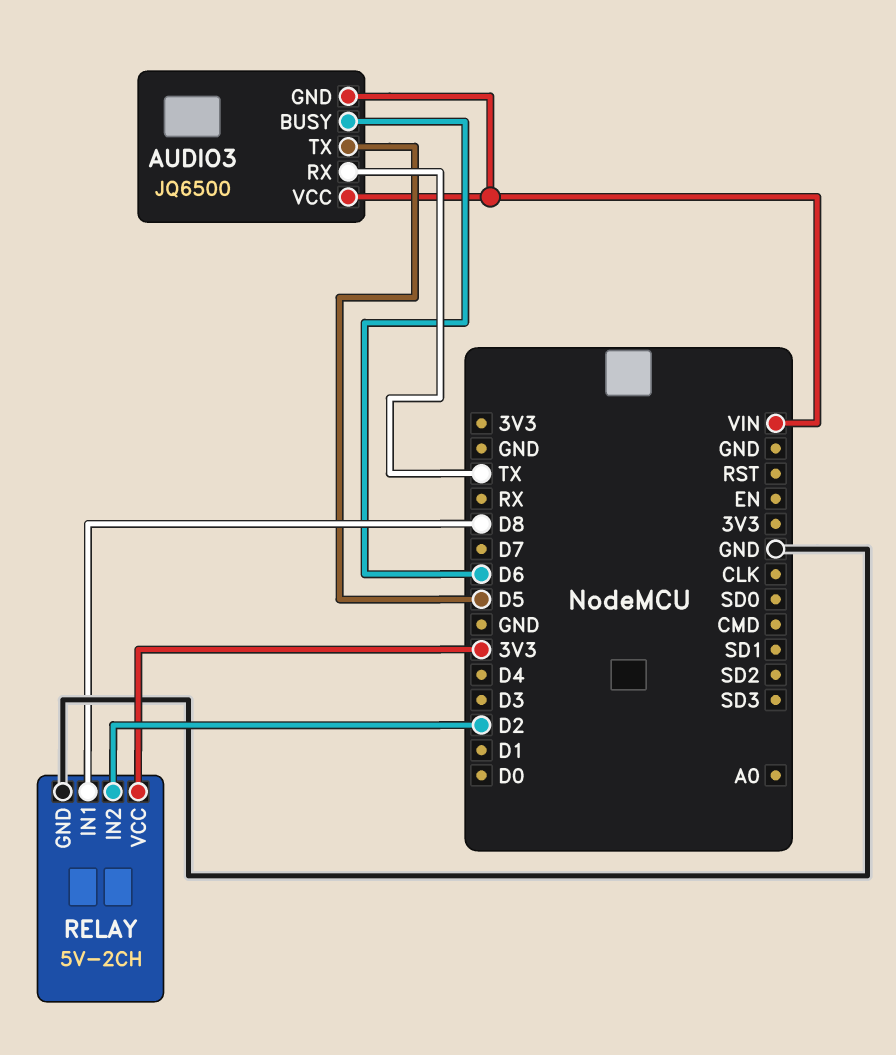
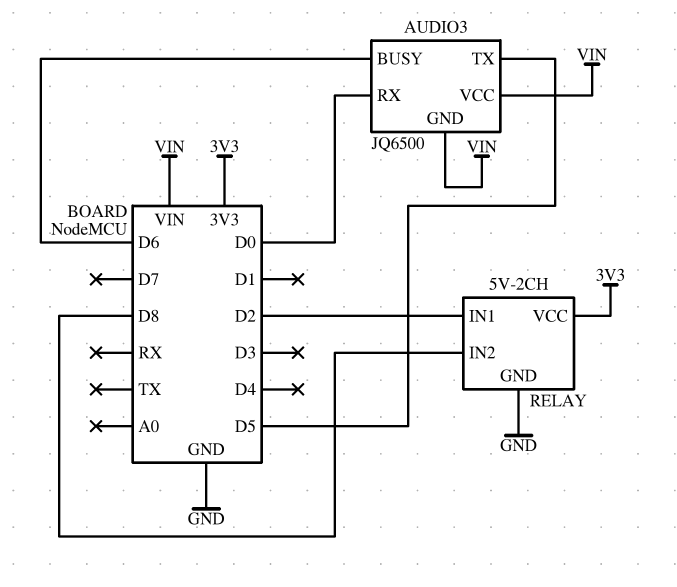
AUDIO3 pin RX: TX -> D0
RELAY pin IN1: D8 -> D2
RELAY pin IN2: D2 -> D8

